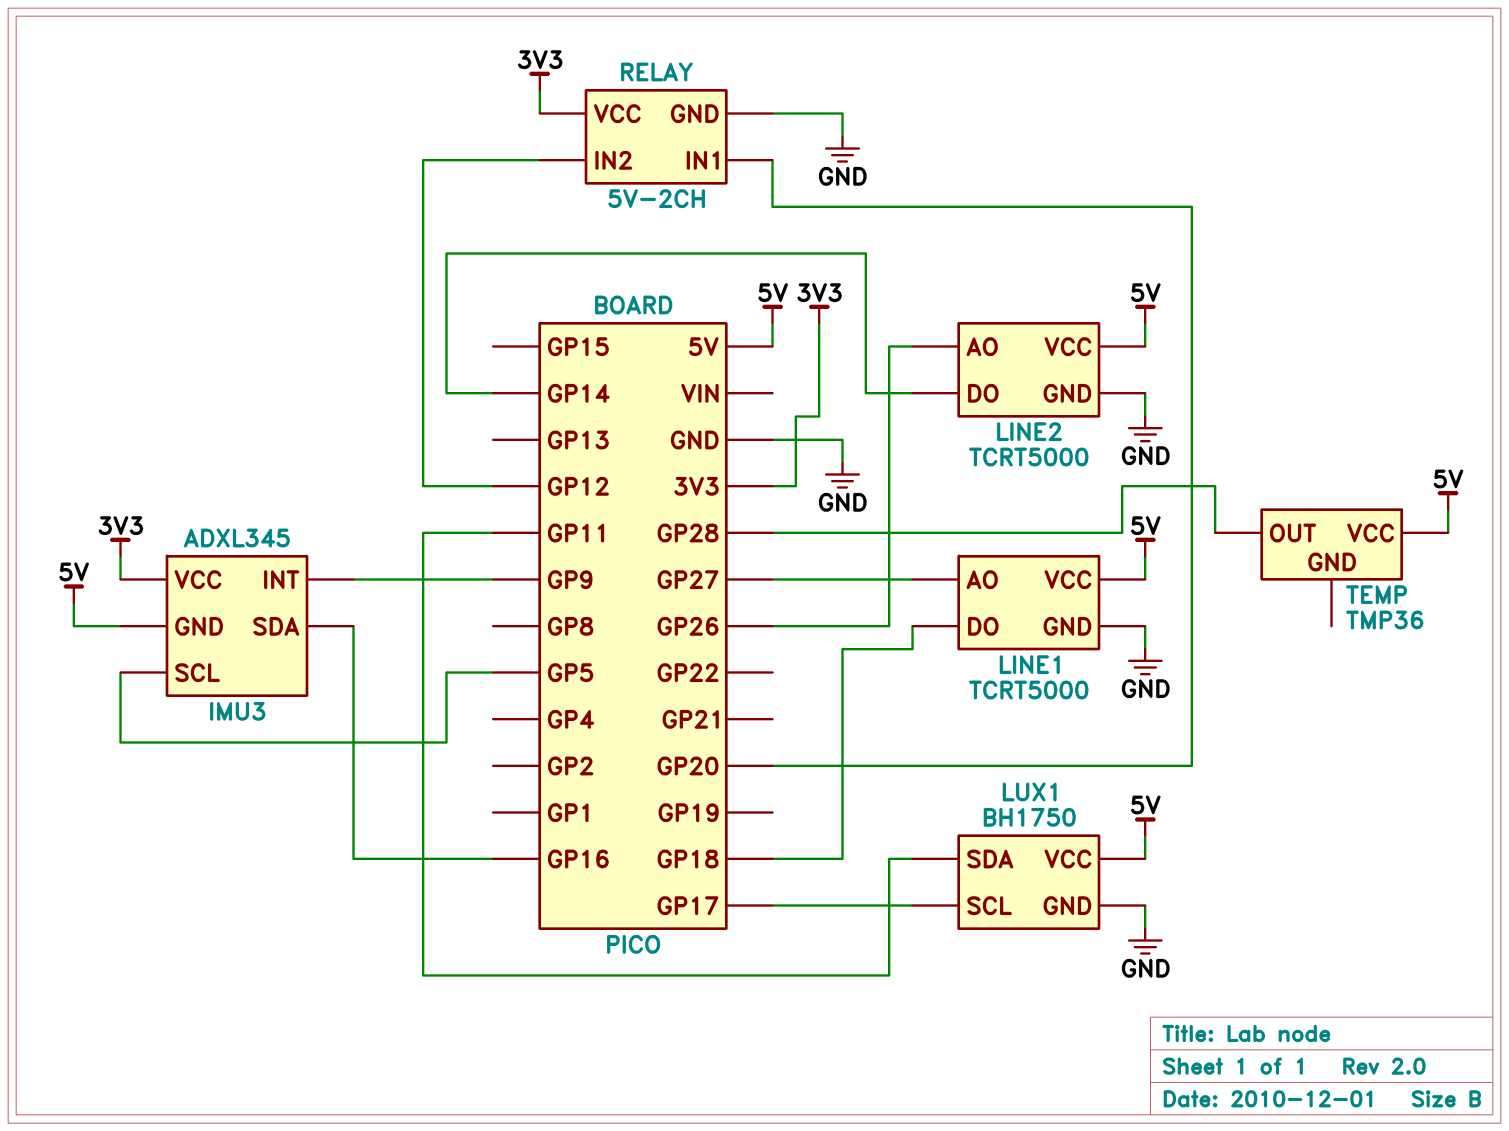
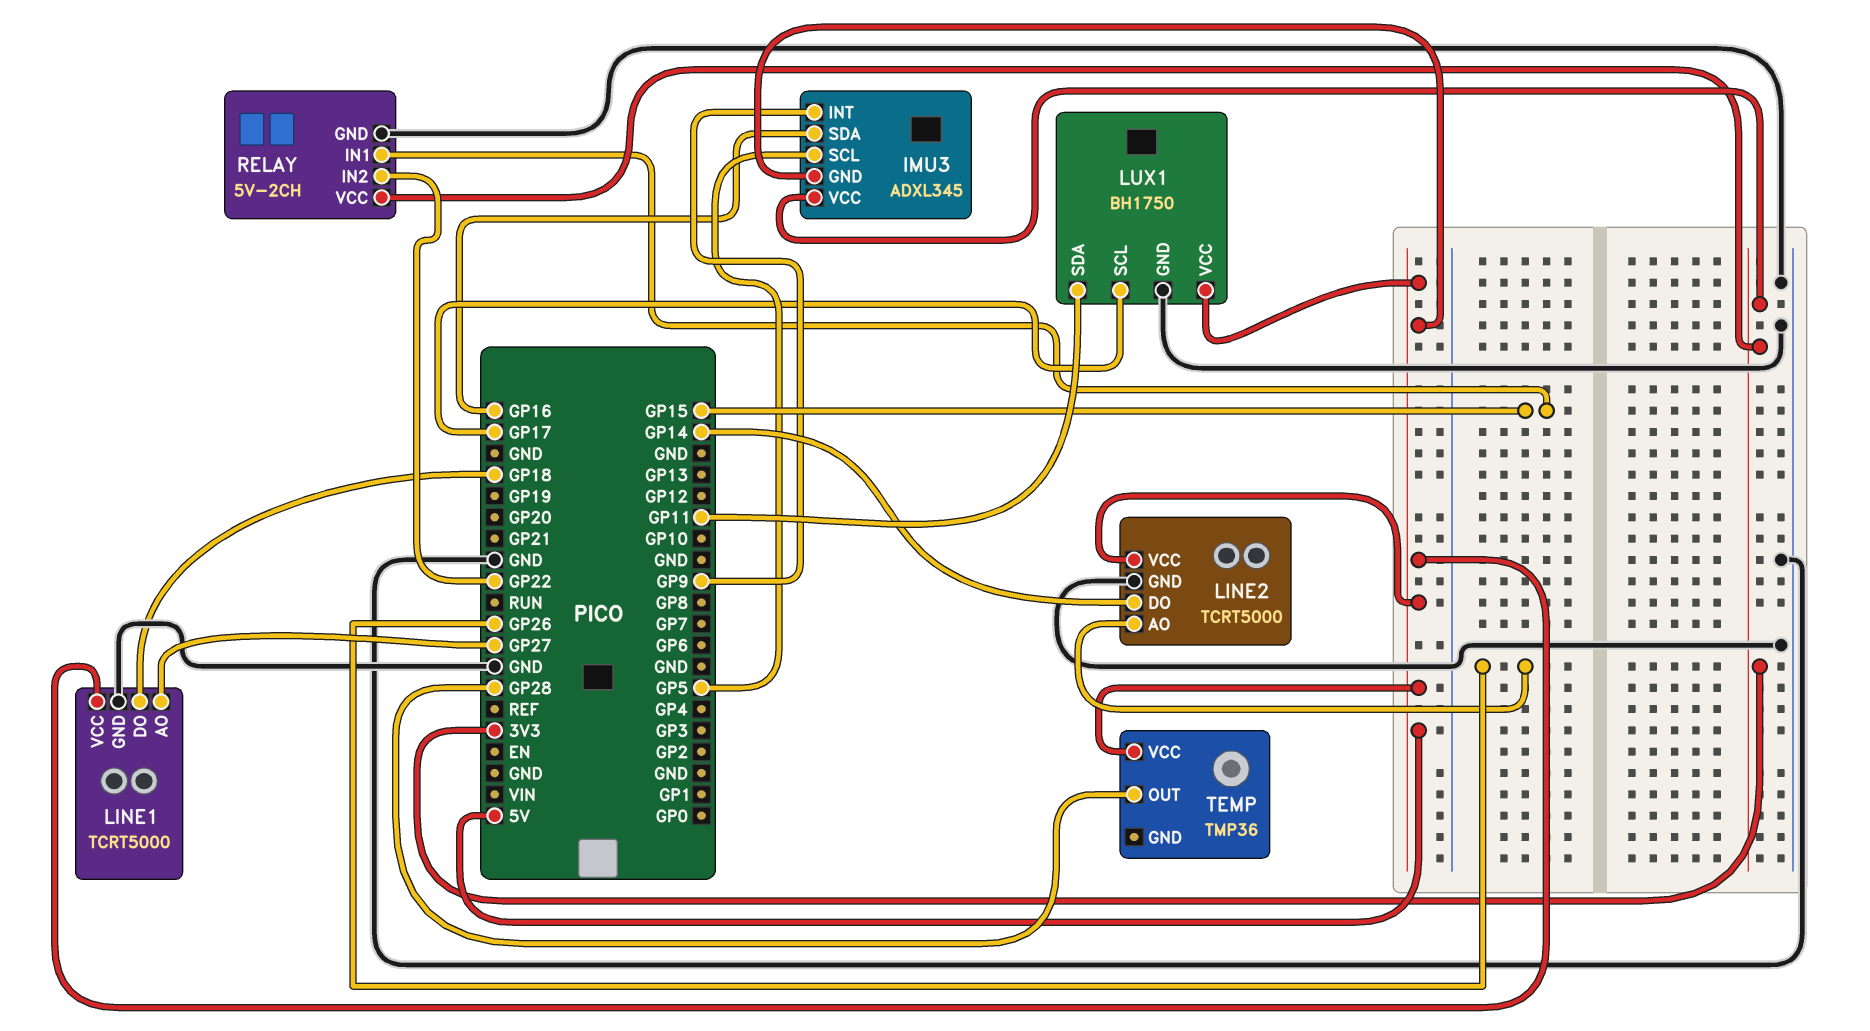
RELAY pin IN1: GP20 -> GP15
RELAY pin IN2: GP12 -> GP22

